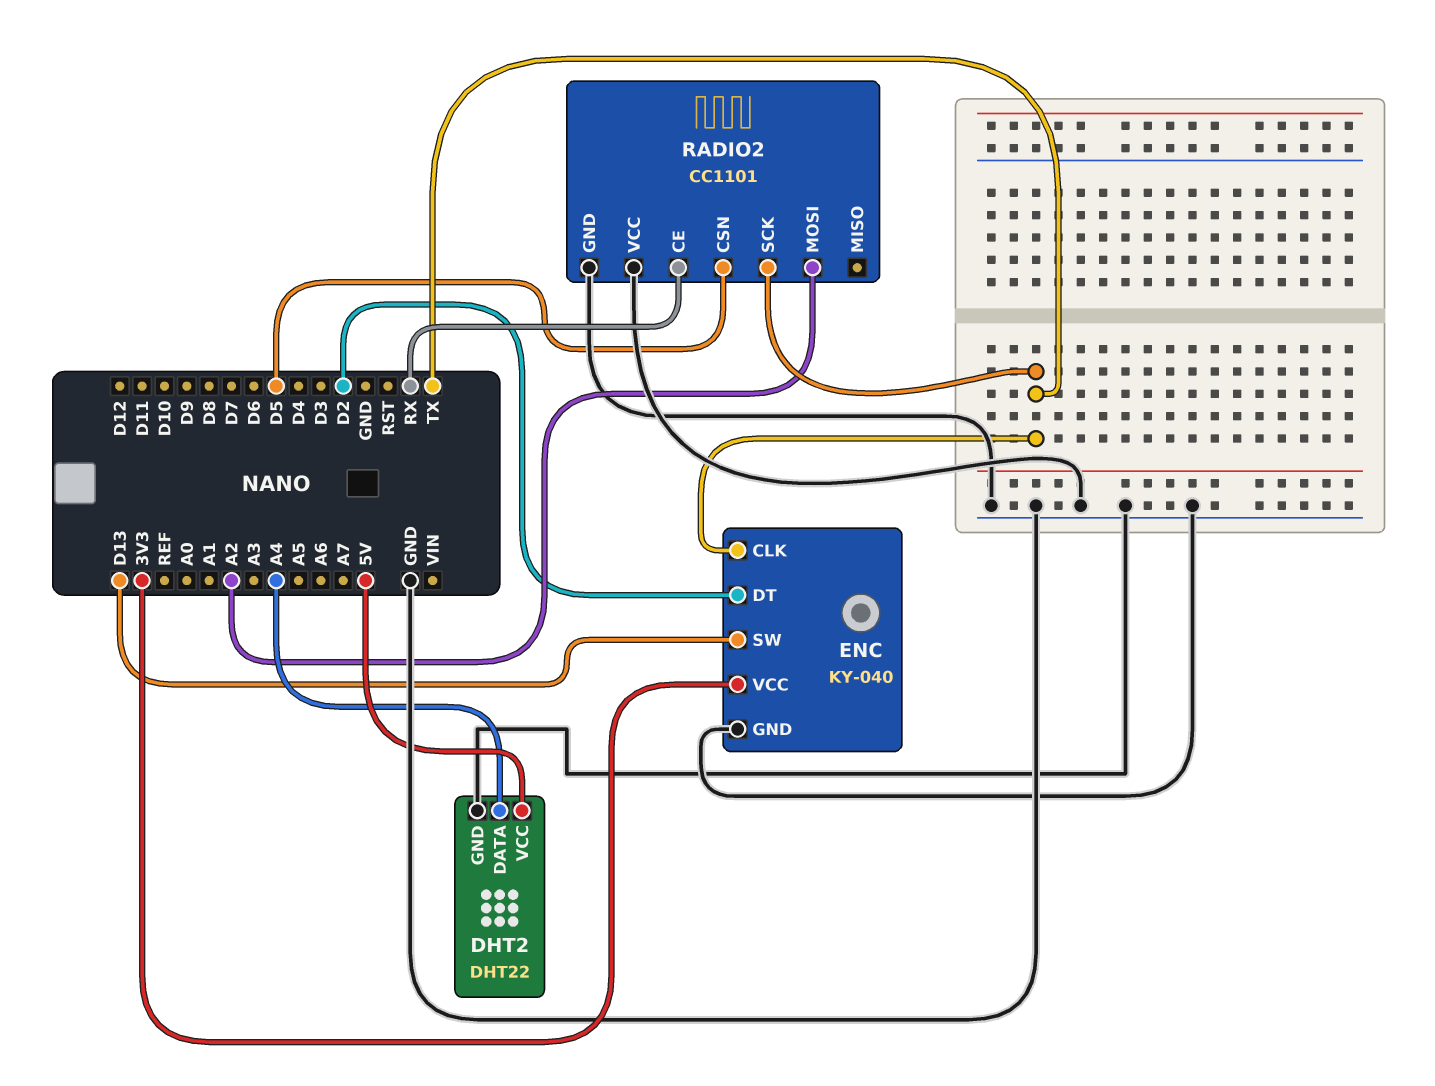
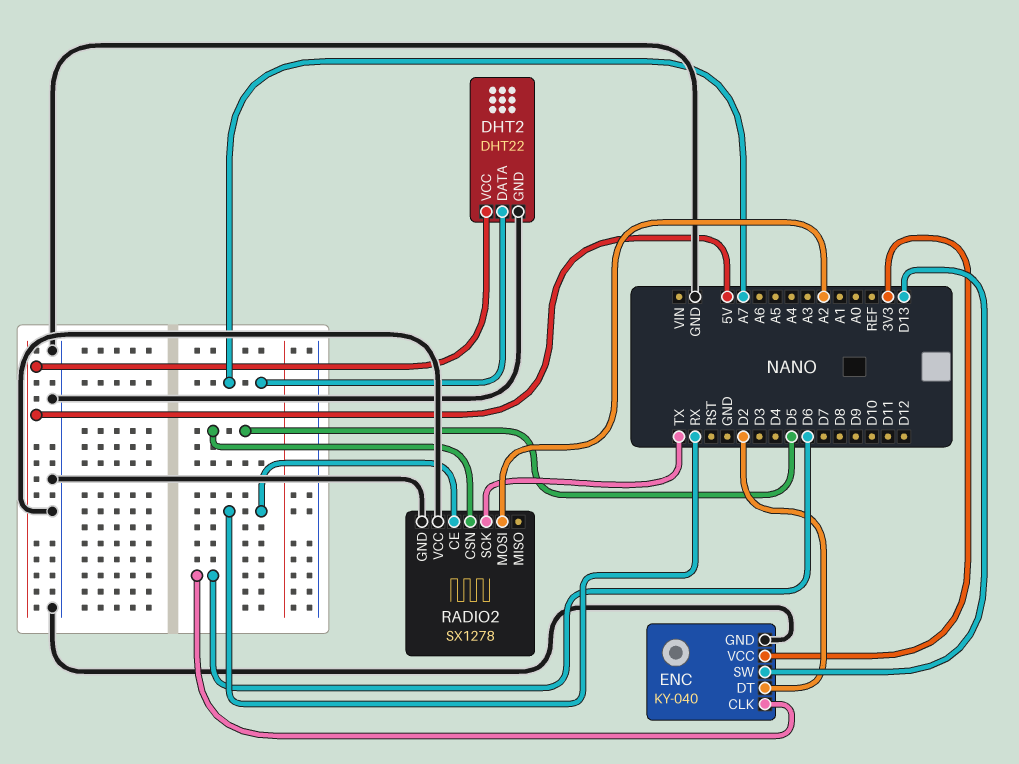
DHT2 pin DATA: A4 -> A7
ENC pin CLK: TX -> D6
RADIO2: CC1101 -> SX1278

